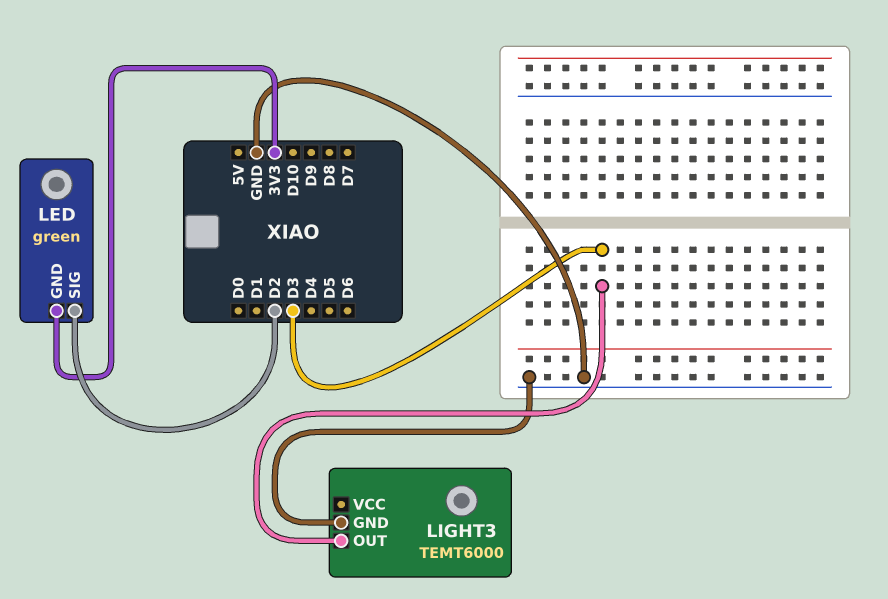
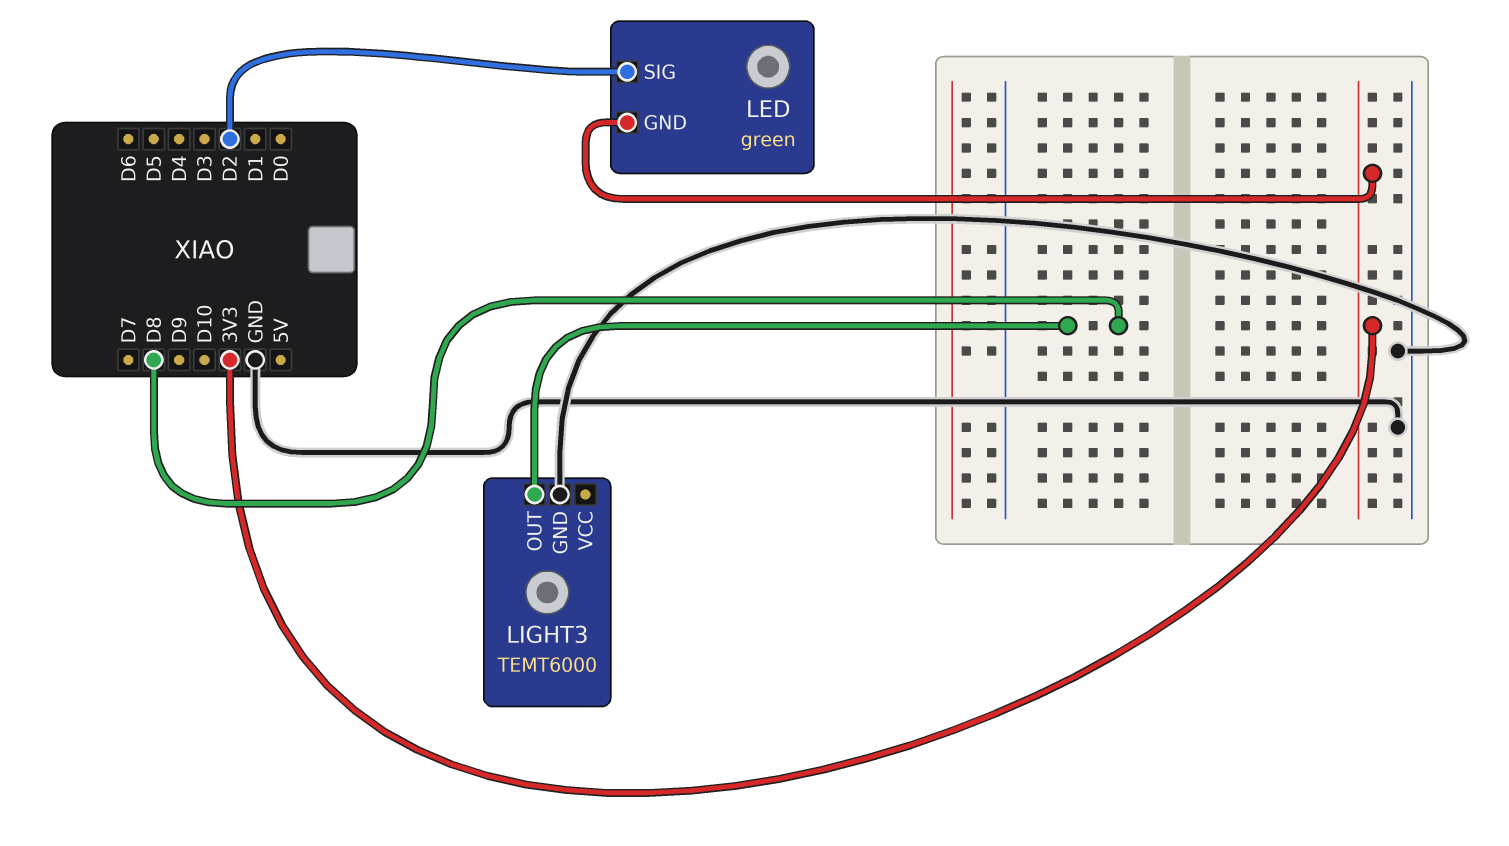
LIGHT3 pin OUT: D3 -> D8

